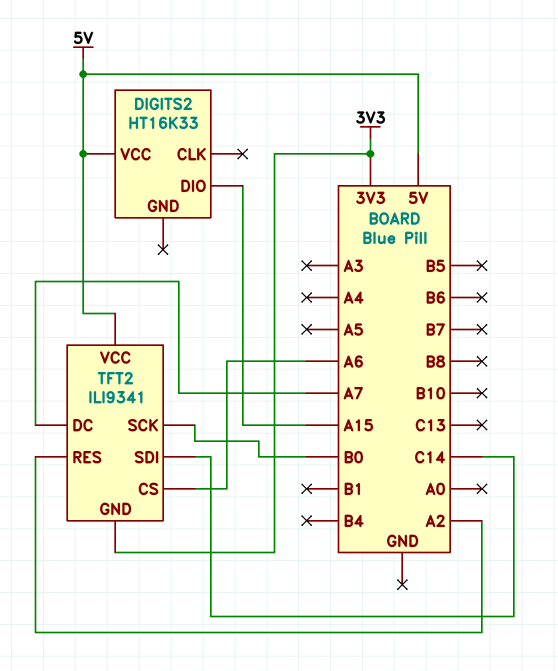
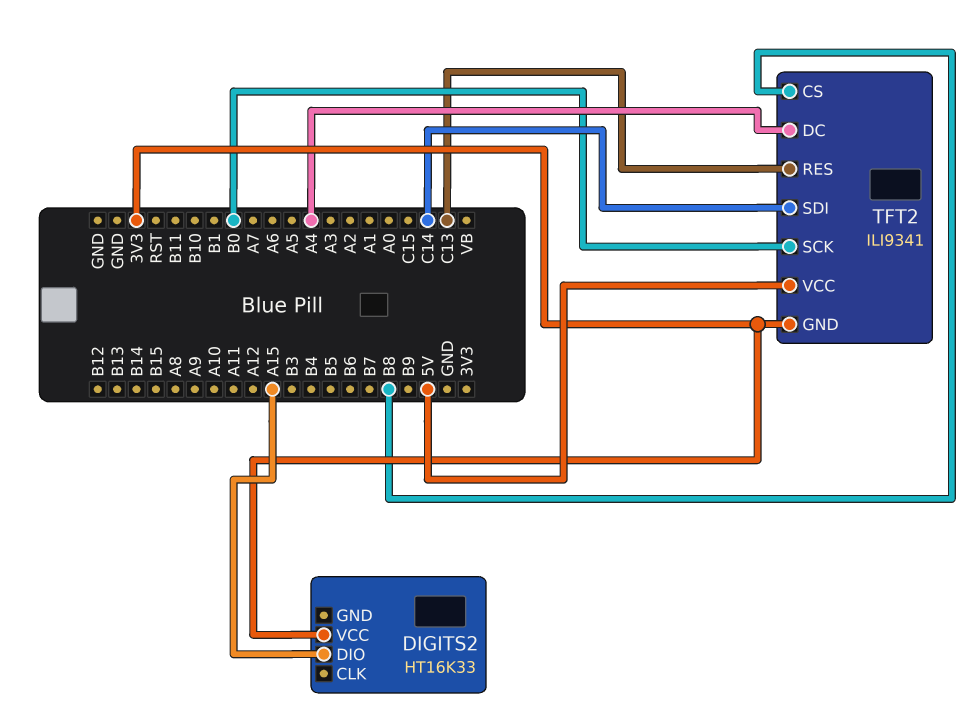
DIGITS2 pin VCC: 5V -> 3V3
TFT2 pin CS: A6 -> B8
TFT2 pin DC: A7 -> A4
TFT2 pin RES: A2 -> C13

